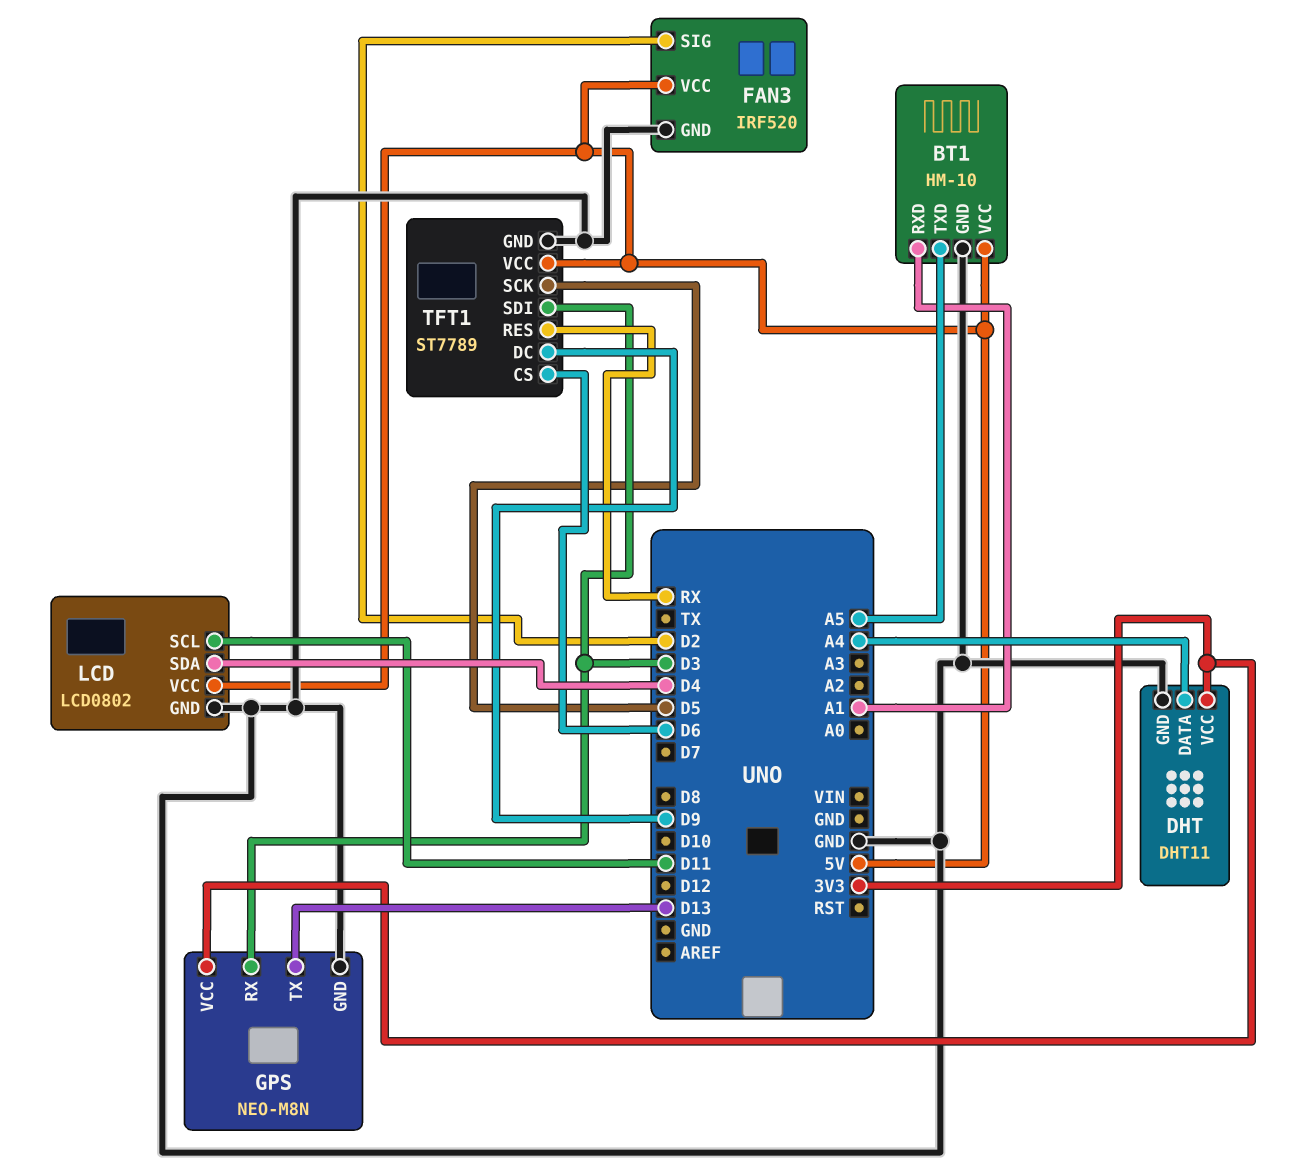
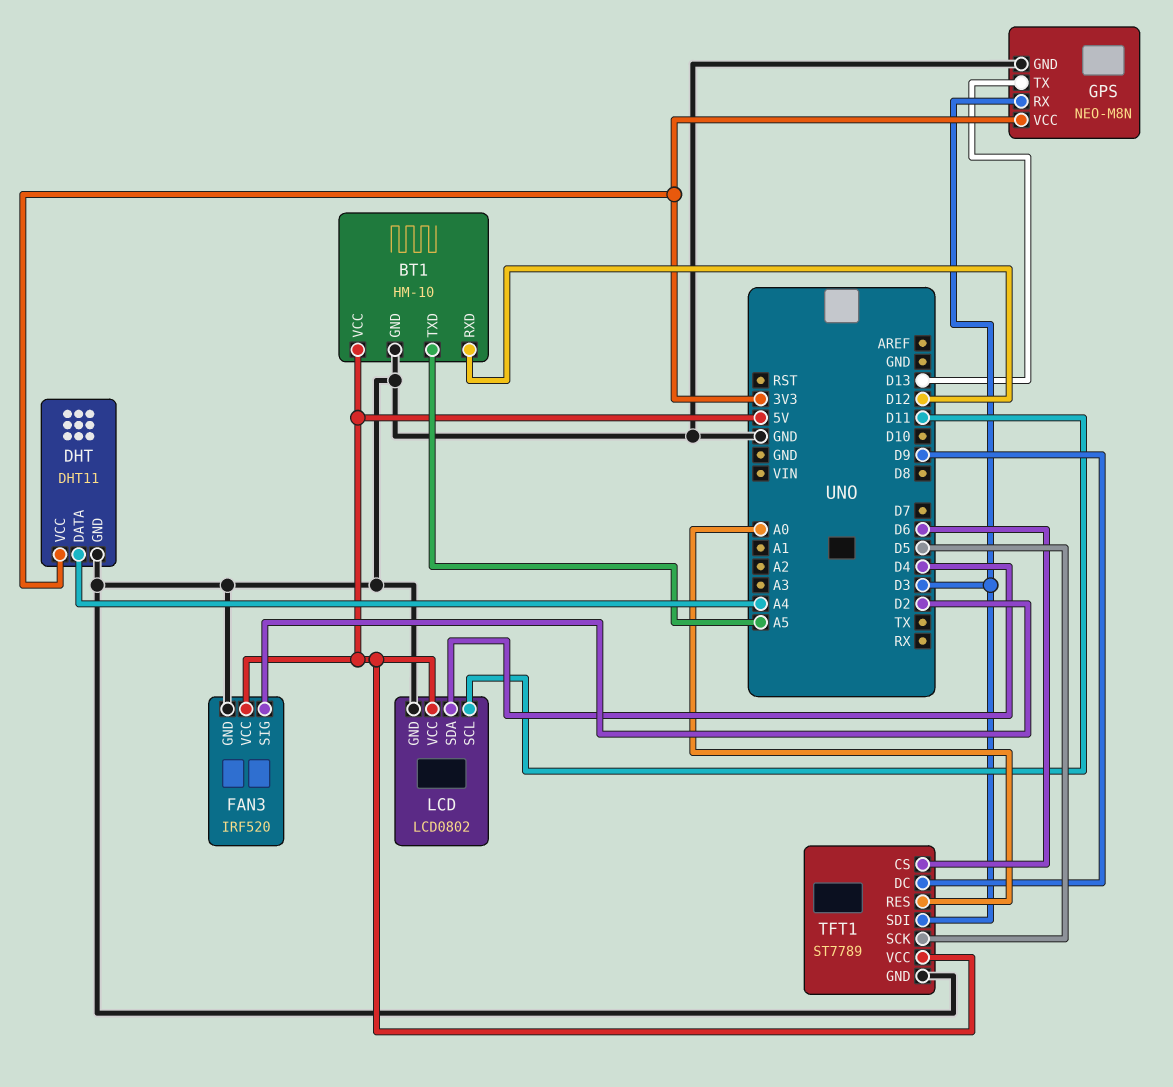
BT1 pin RXD: A1 -> D12
TFT1 pin RES: RX -> A0

